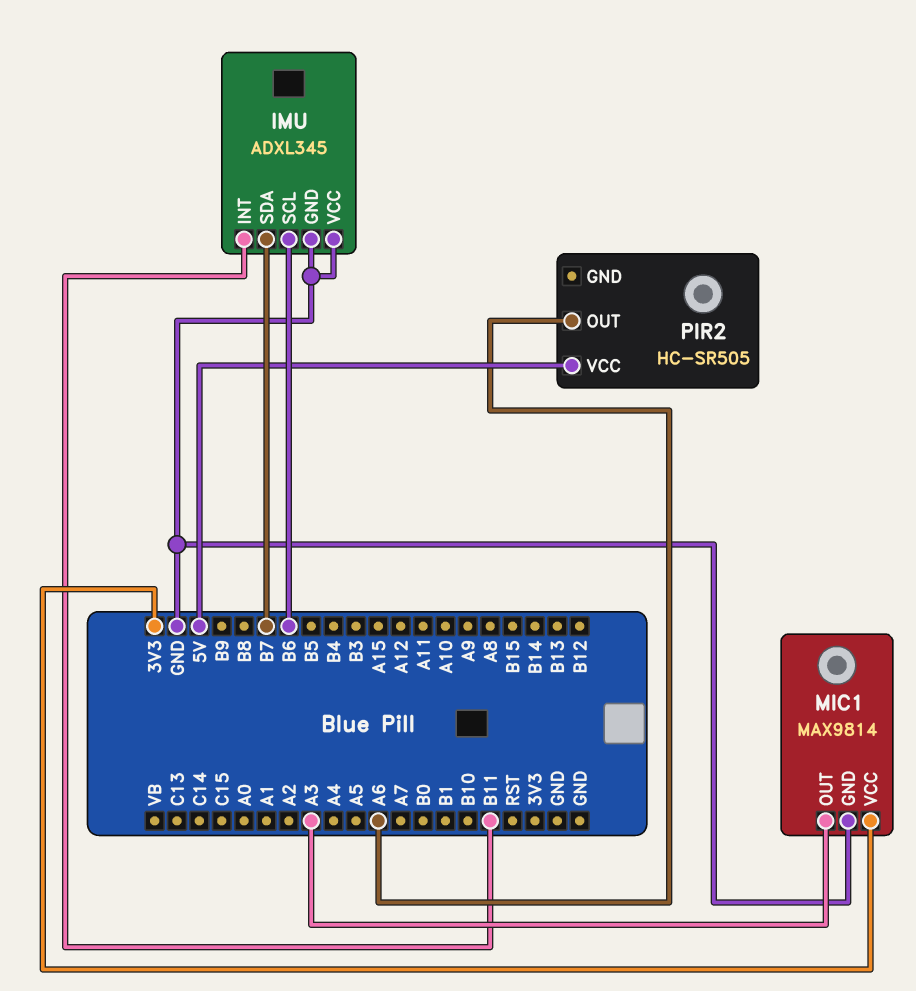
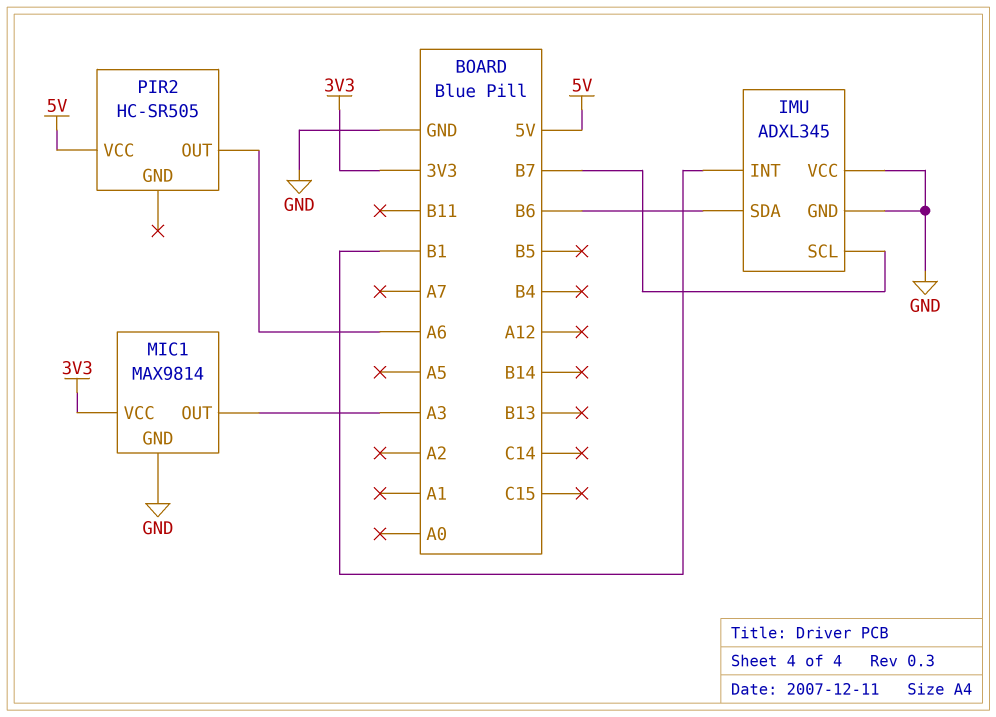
IMU pin INT: B11 -> B1
IMU pin SCL: B6 -> B7
IMU pin SDA: B7 -> B6

